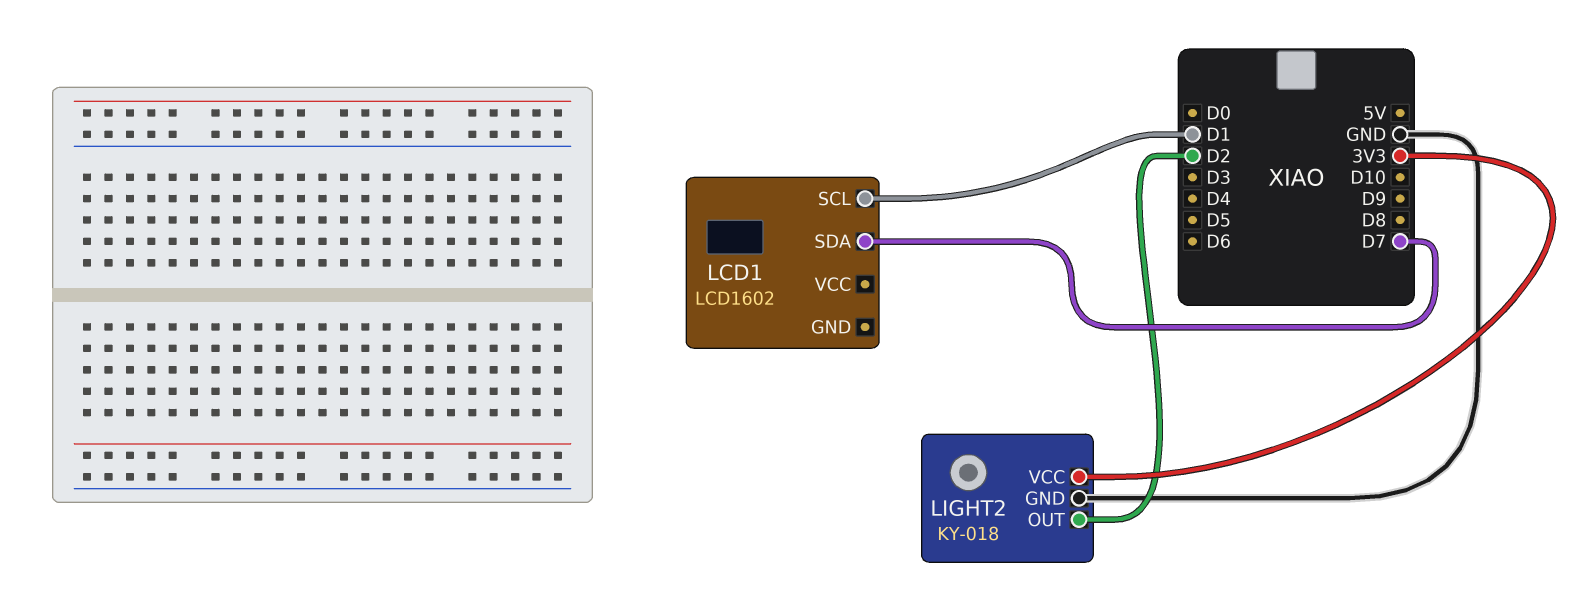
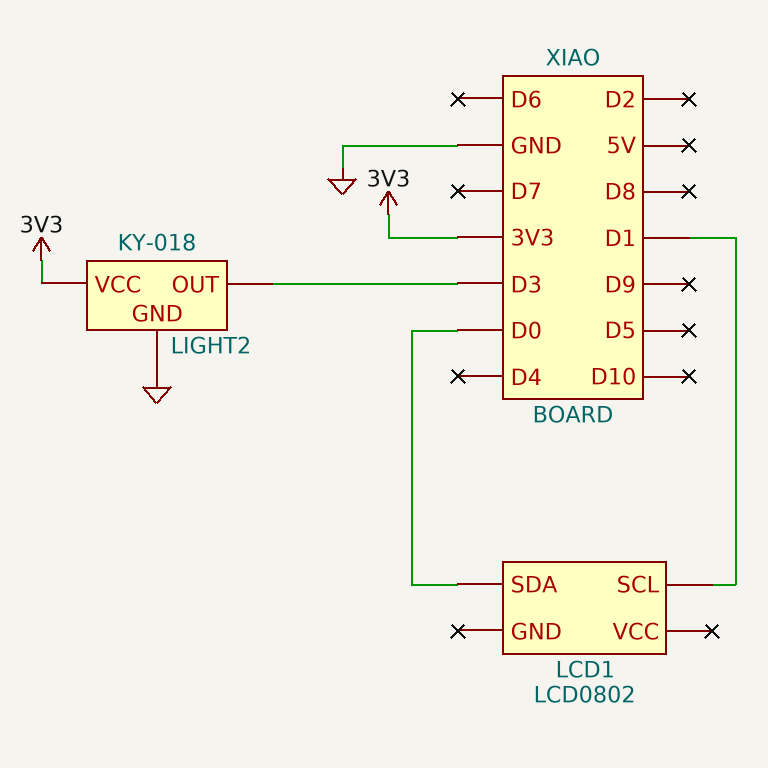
LCD1: LCD1602 -> LCD0802
LCD1 pin SDA: D7 -> D0
LIGHT2 pin OUT: D2 -> D3

